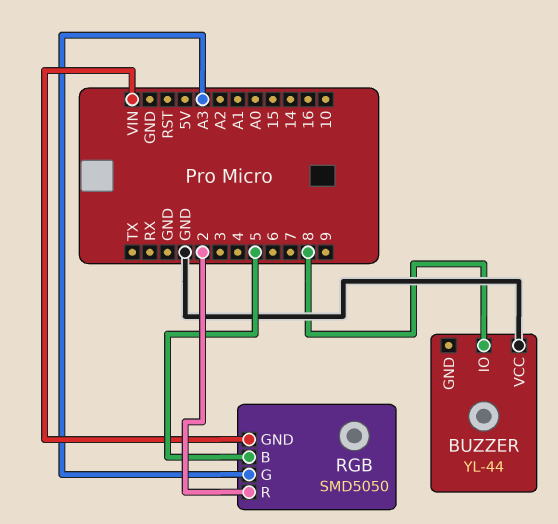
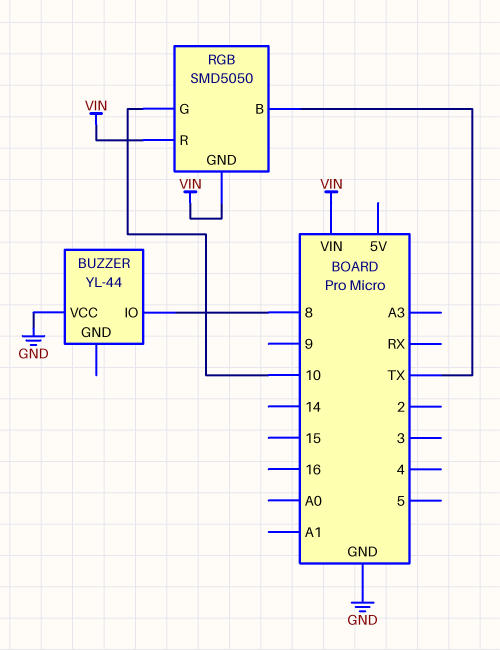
RGB pin B: 5 -> TX
RGB pin G: A3 -> 10
RGB pin R: 2 -> VIN

